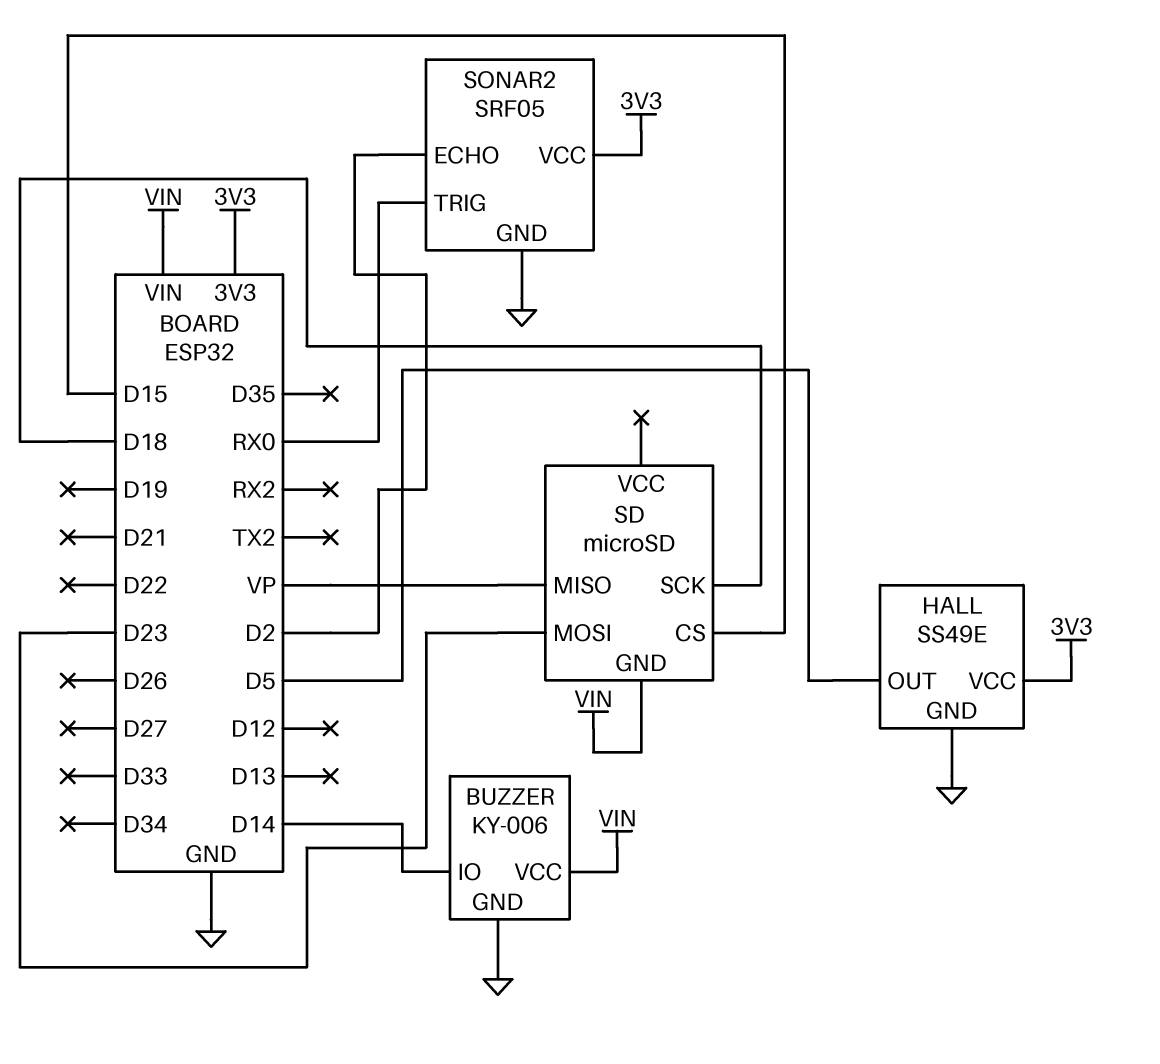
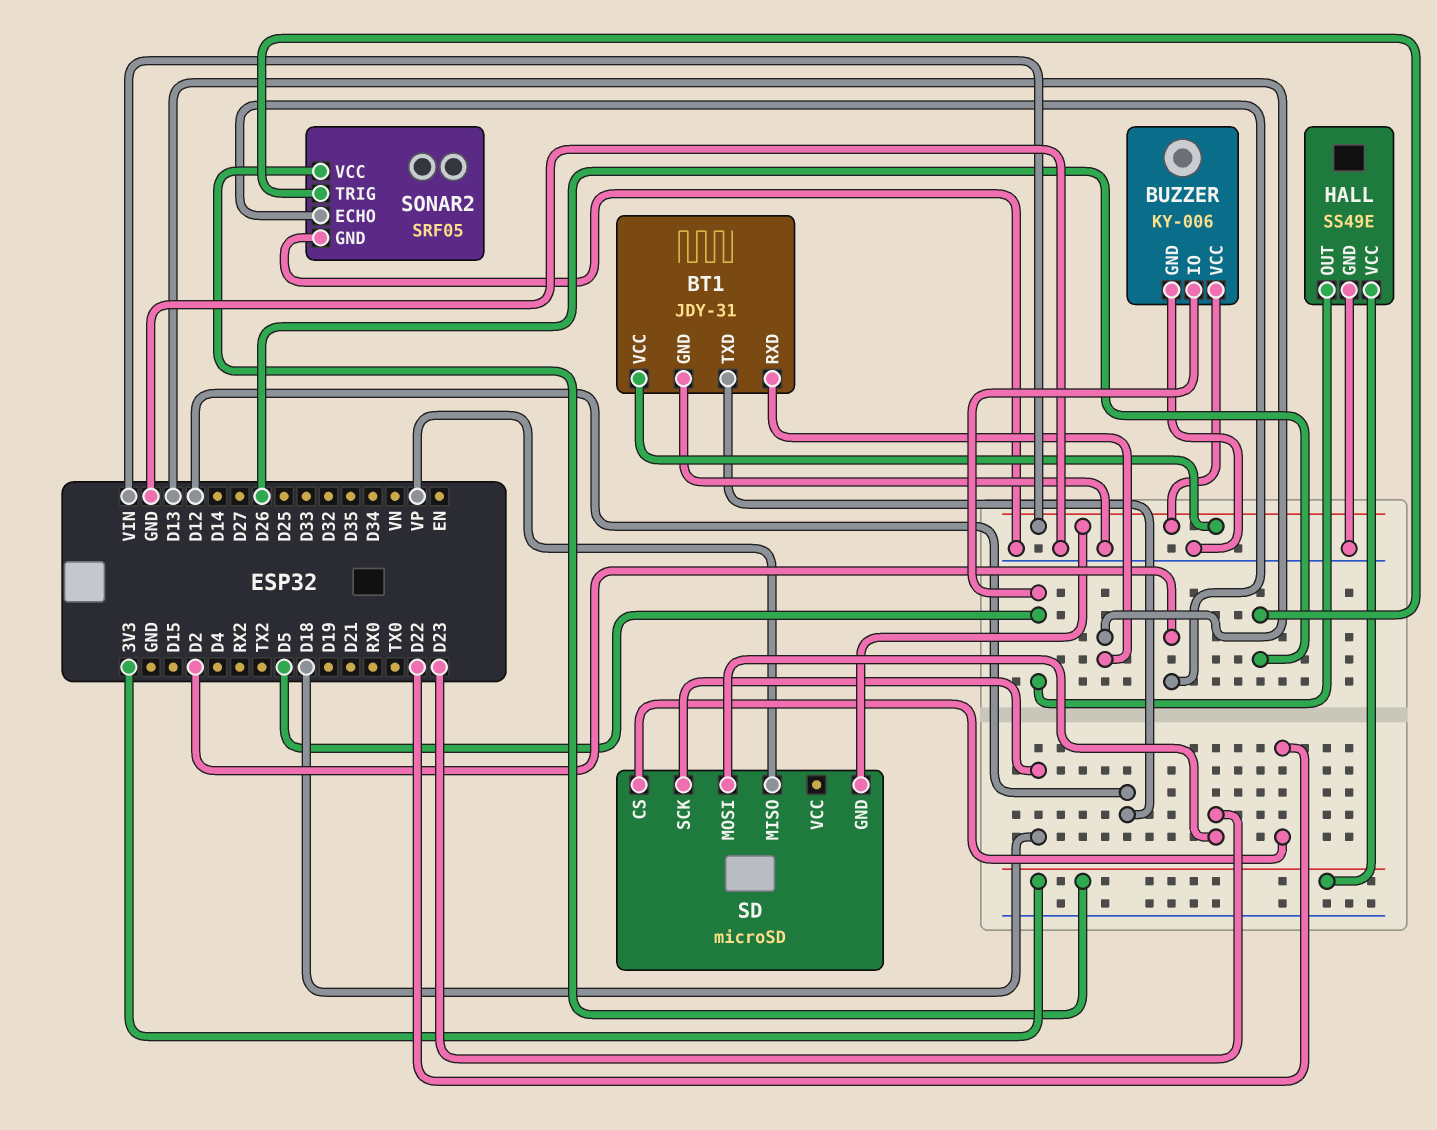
BT1: none -> JDY-31
BT1 pin GND: none -> GND
BT1 pin RXD: none -> D13
BT1 pin TXD: none -> D12
BT1 pin VCC: none -> VIN
BUZZER pin IO: D14 -> D5
SD pin CS: D15 -> D22
SONAR2 pin TRIG: RX0 -> D26

